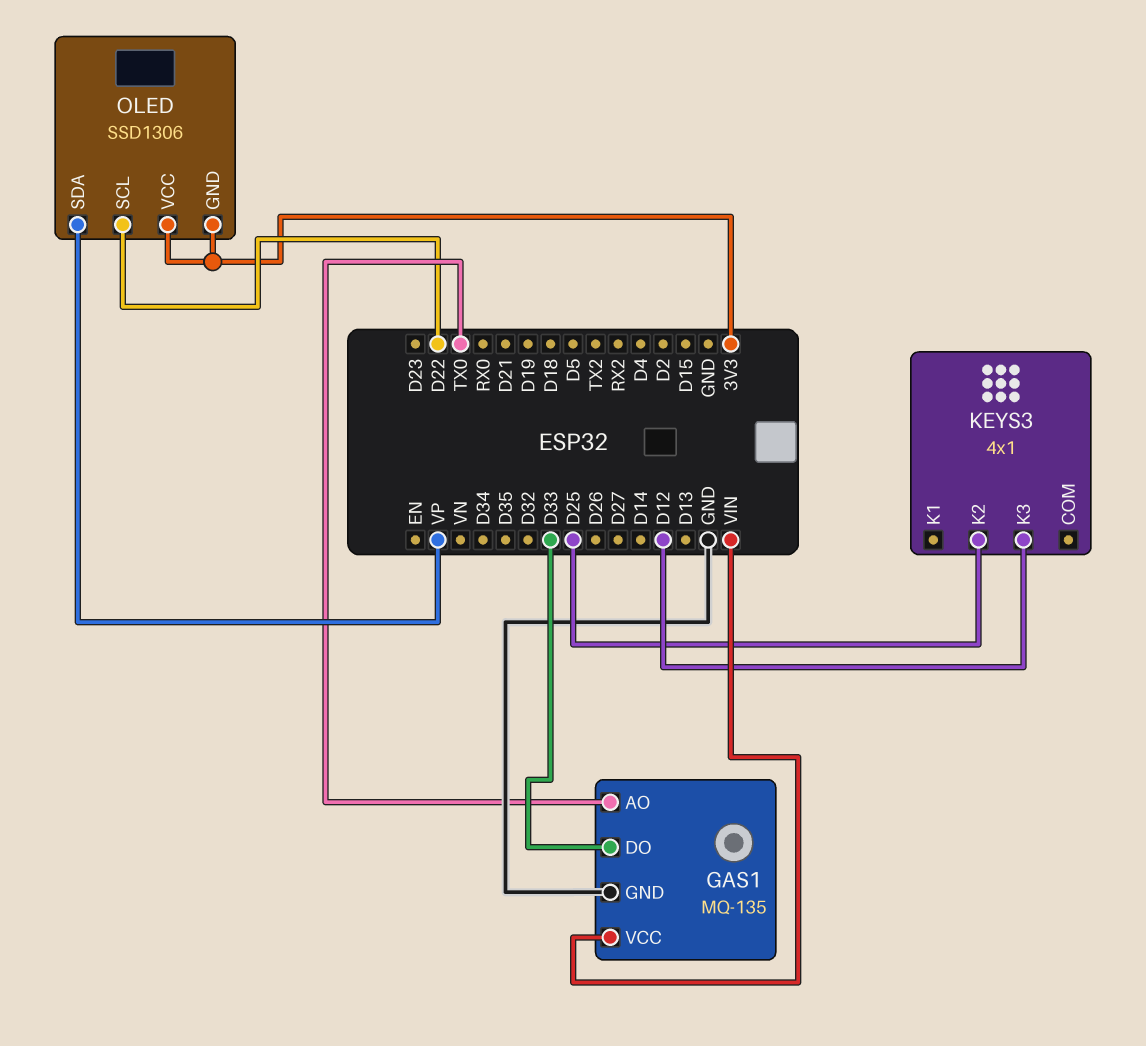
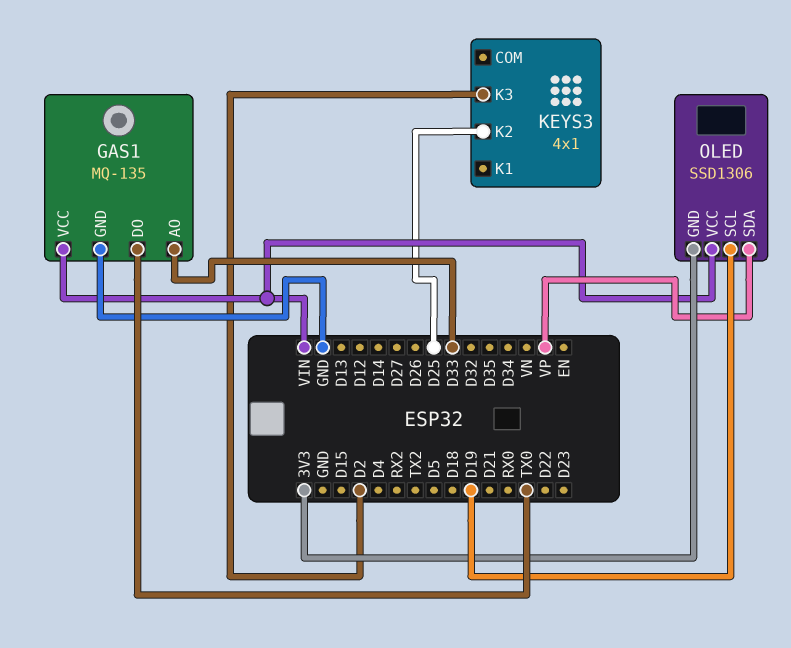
GAS1 pin AO: TX0 -> D33
GAS1 pin DO: D33 -> TX0
KEYS3 pin K3: D12 -> D2
OLED pin SCL: D22 -> D19
OLED pin VCC: 3V3 -> VIN

